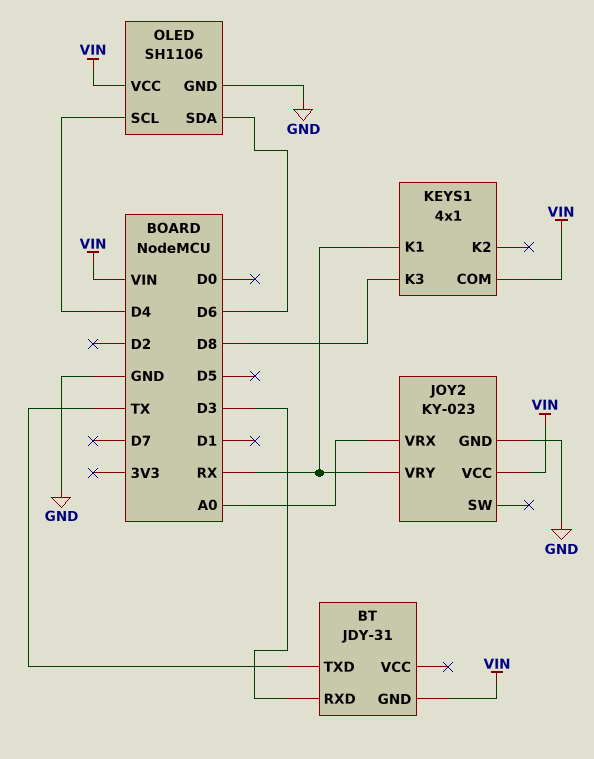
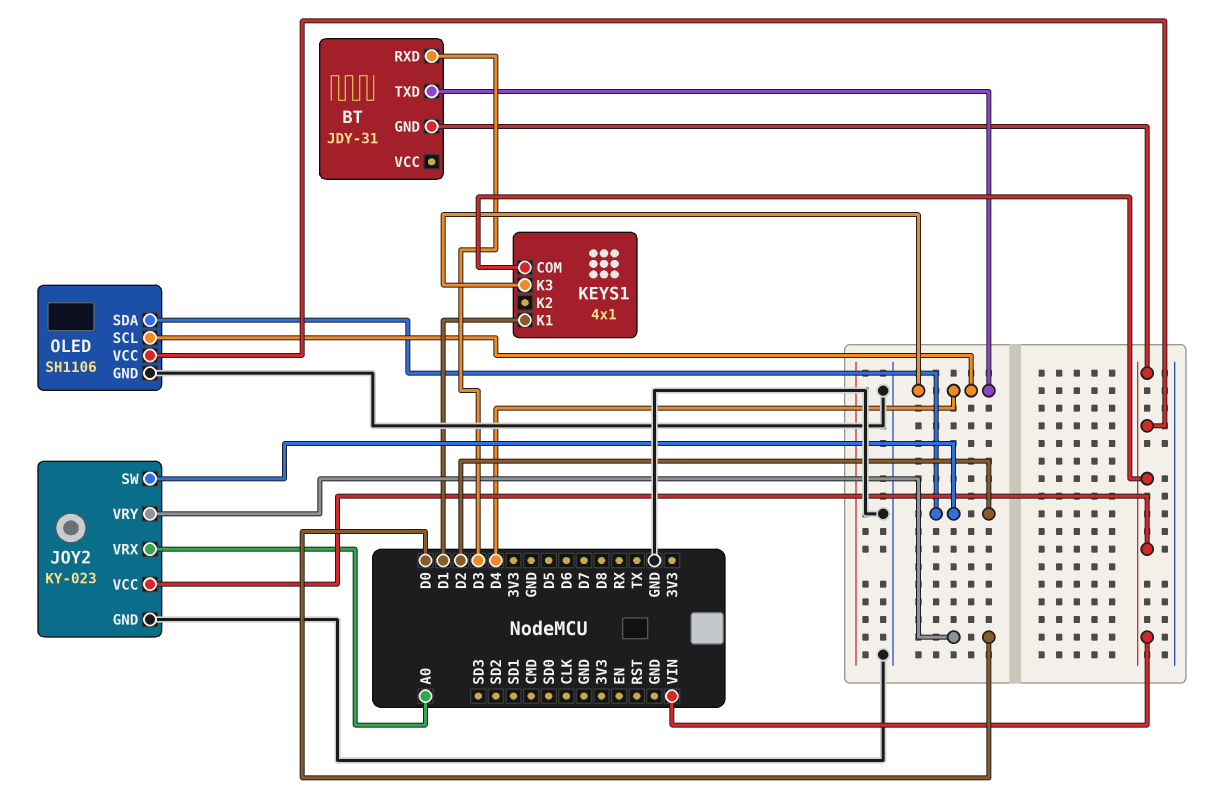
BT pin TXD: TX -> D4
JOY2 pin SW: none -> D2
JOY2 pin VRY: RX -> D0
KEYS1 pin K1: RX -> D1
KEYS1 pin K3: D8 -> D4
OLED pin SDA: D6 -> D2

